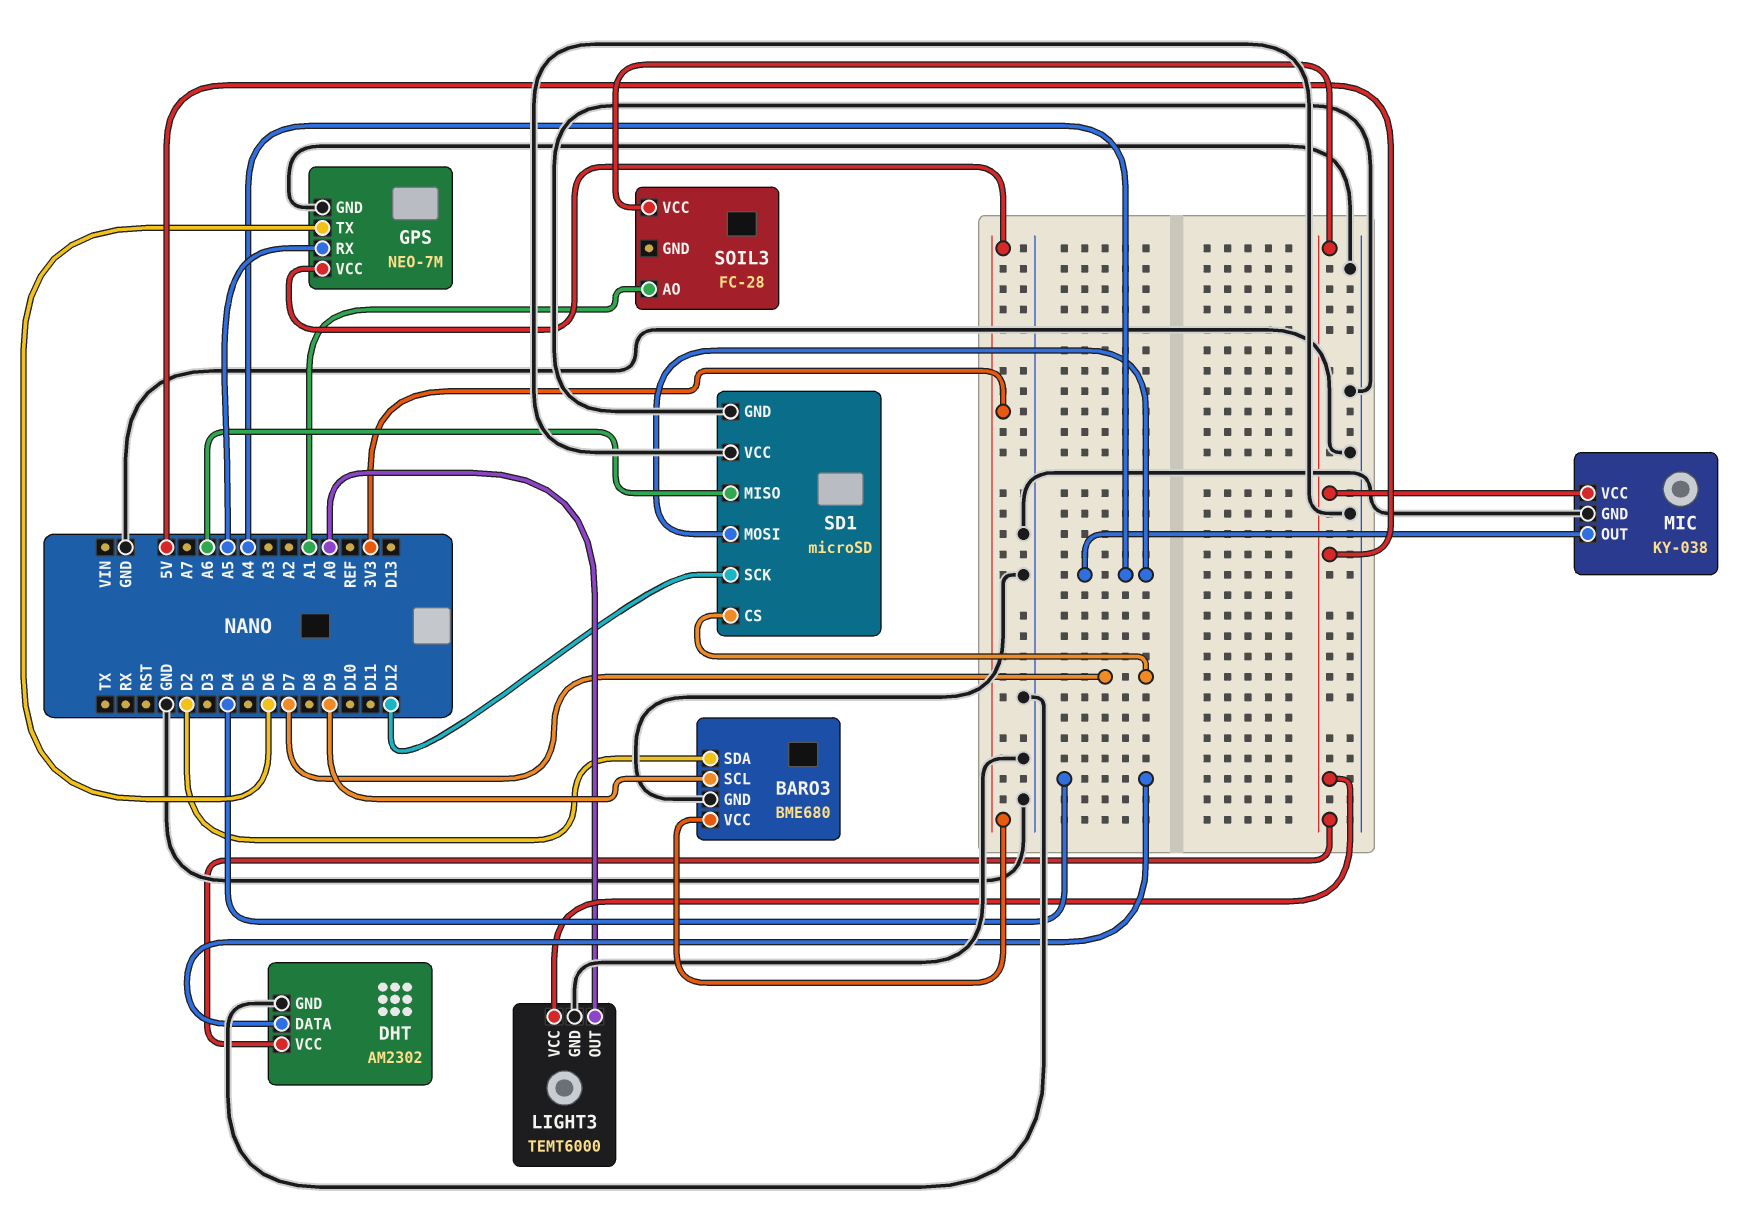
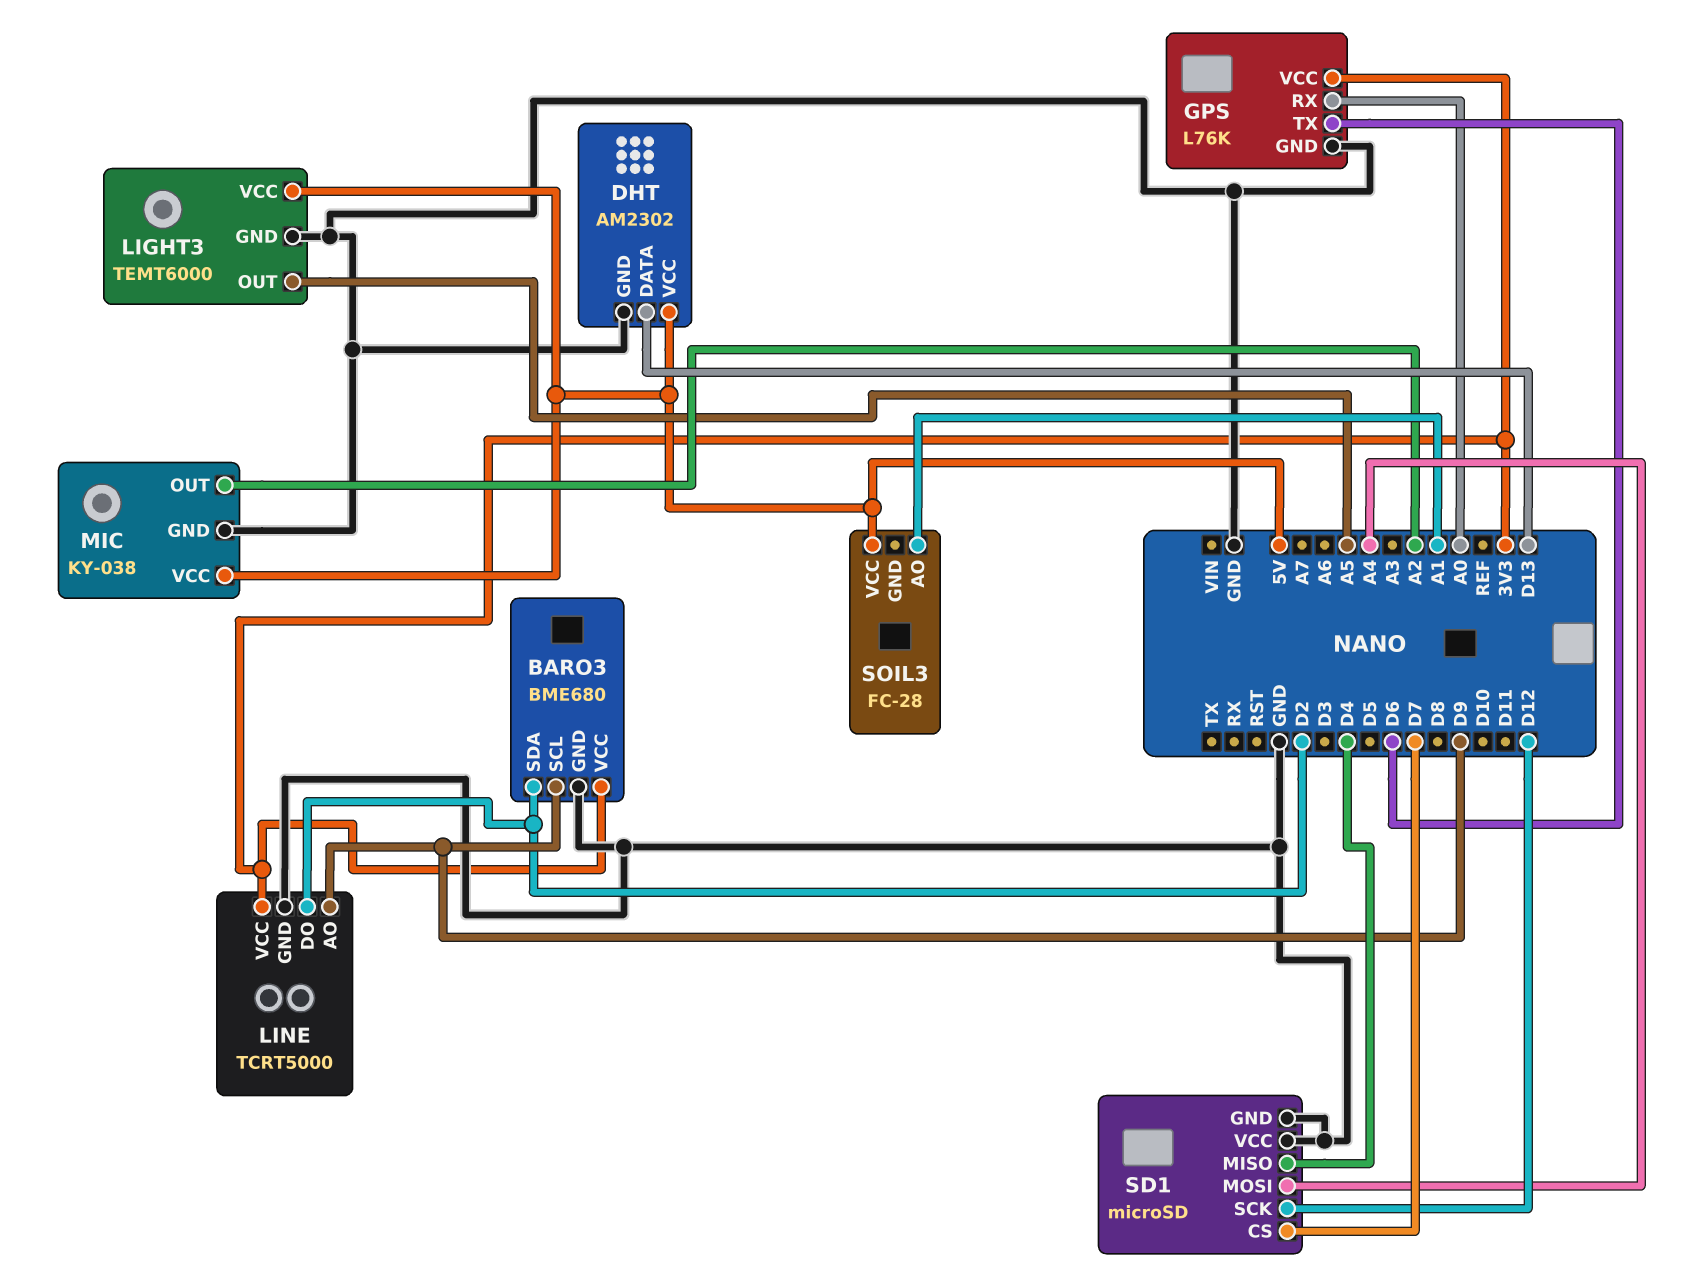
DHT pin DATA: D4 -> D13
GPS: NEO-7M -> L76K
GPS pin RX: A5 -> A0
LIGHT3 pin OUT: A0 -> A5
LINE: none -> TCRT5000
LINE pin AO: none -> D9
LINE pin DO: none -> D2
LINE pin GND: none -> GND
LINE pin VCC: none -> 3V3
MIC pin OUT: A4 -> A2
SD1 pin MISO: A6 -> D4

